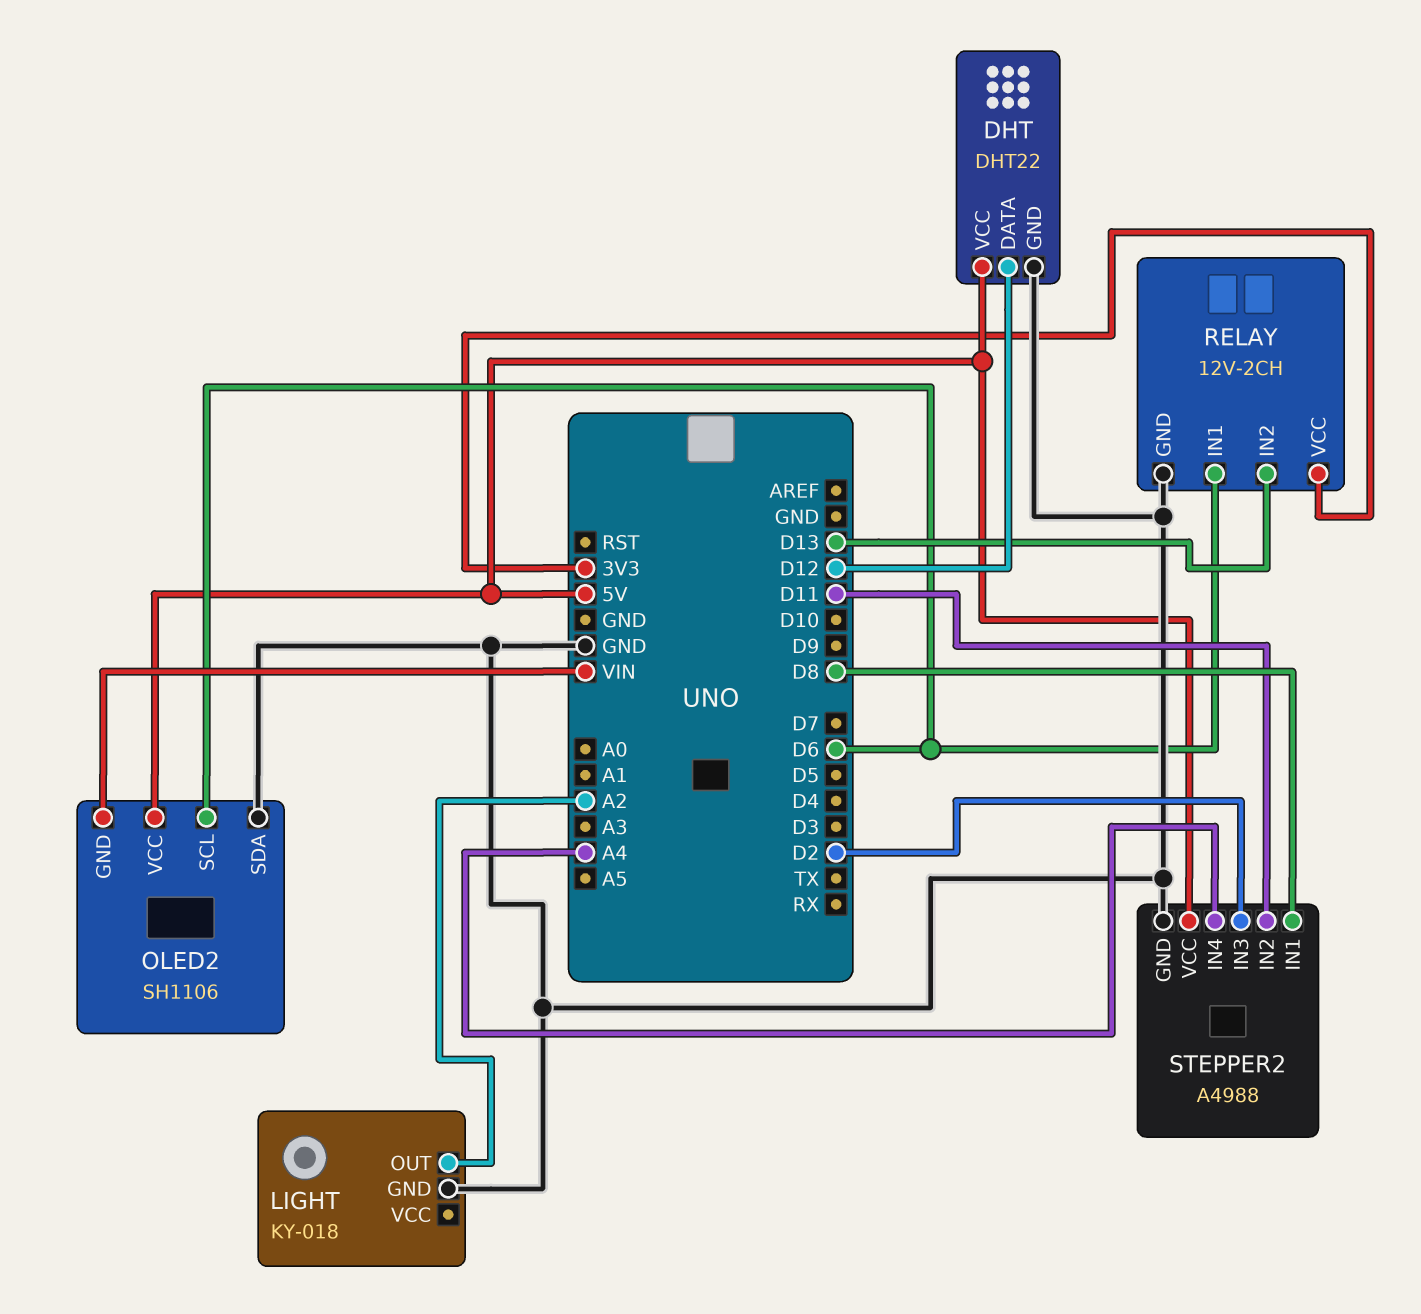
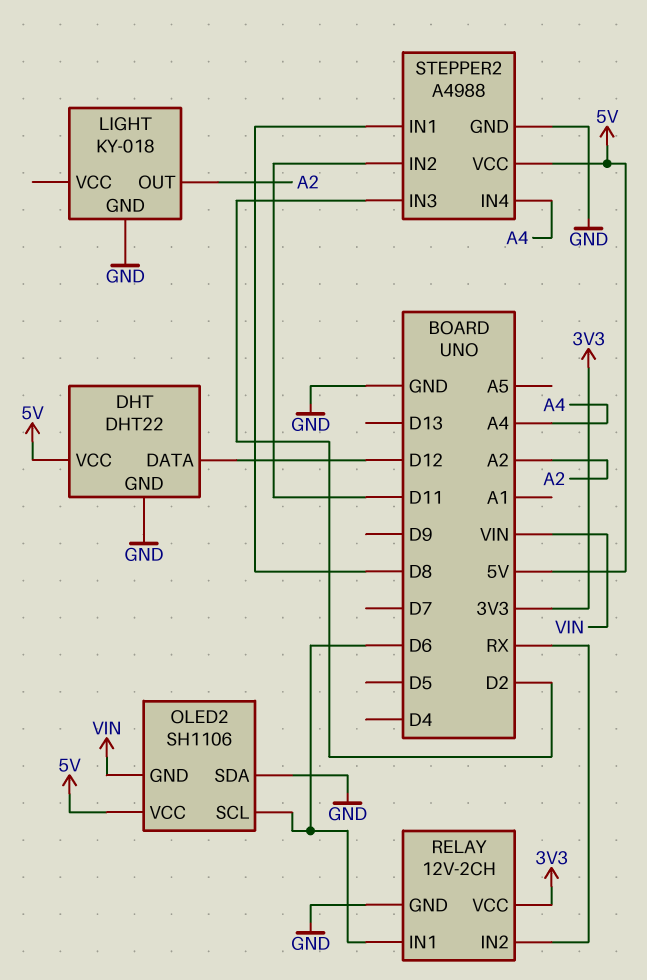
RELAY pin IN2: D13 -> RX

